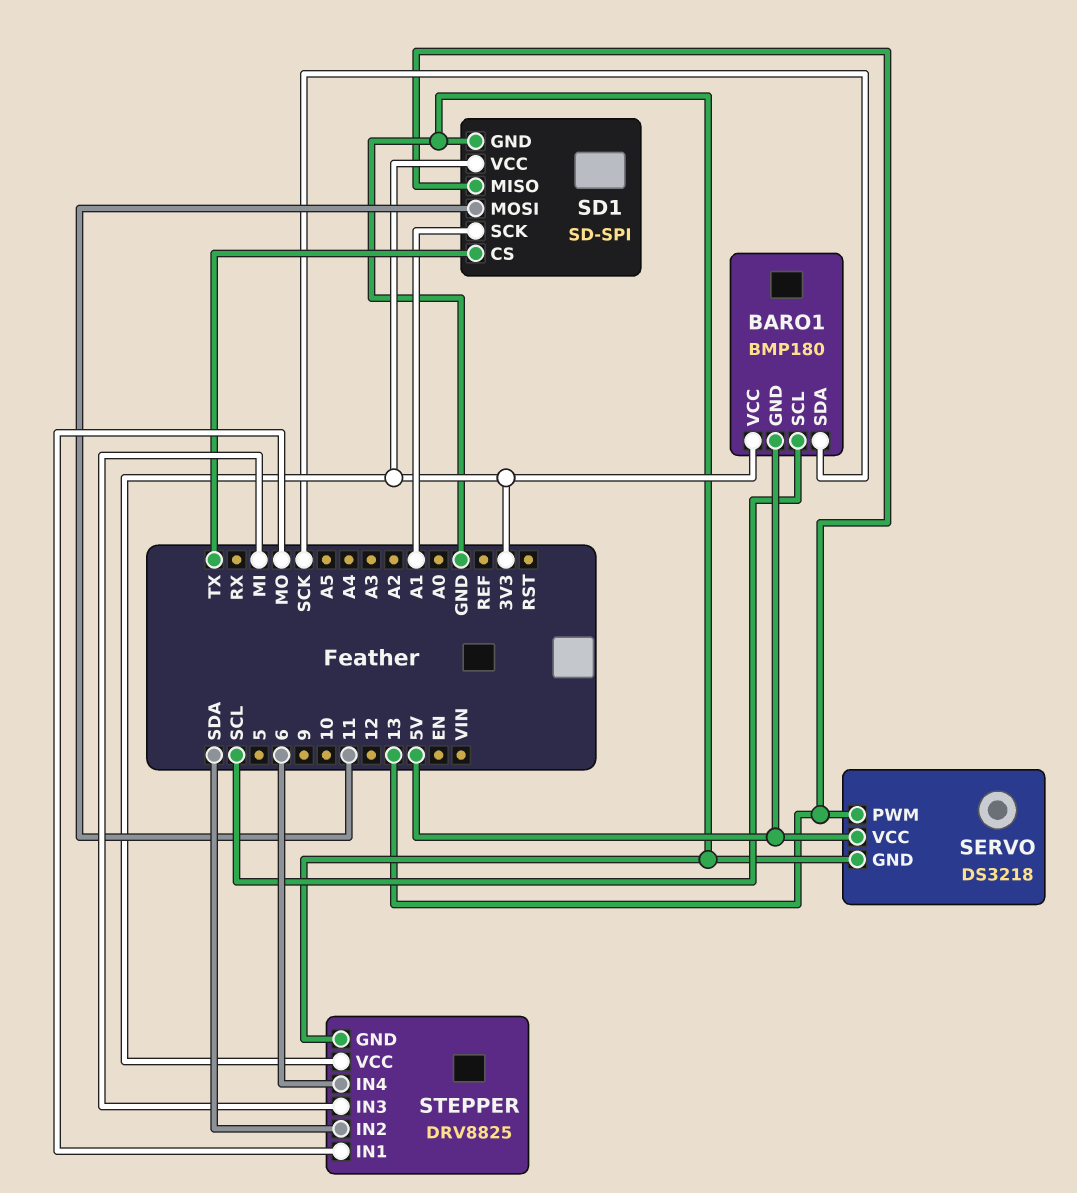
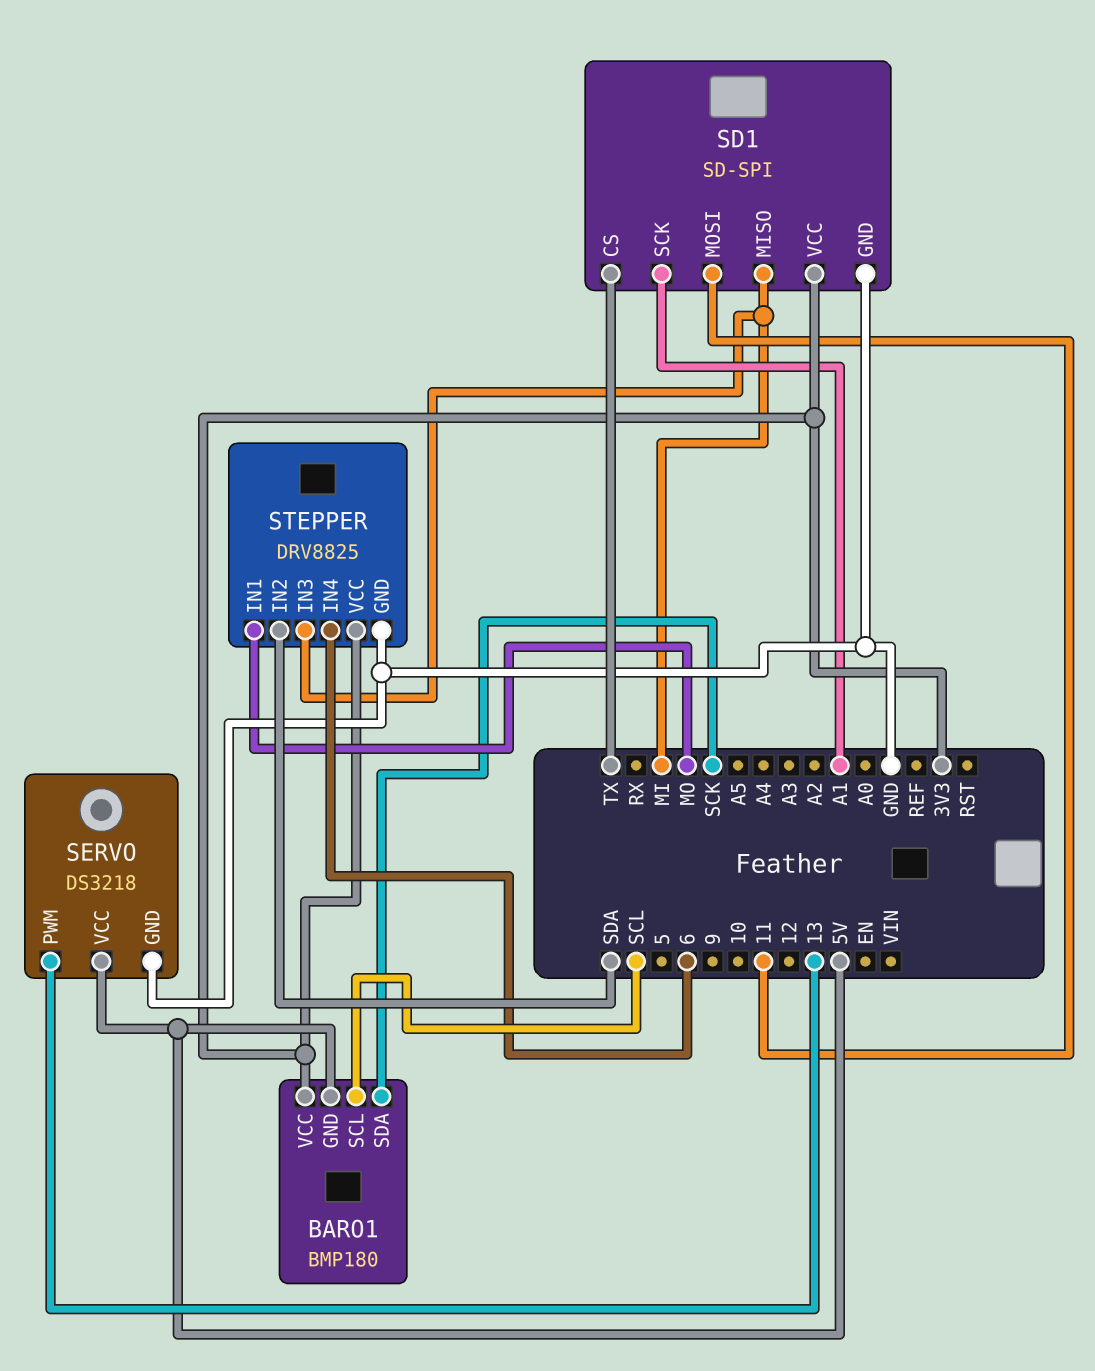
SD1 pin MISO: 13 -> MI

